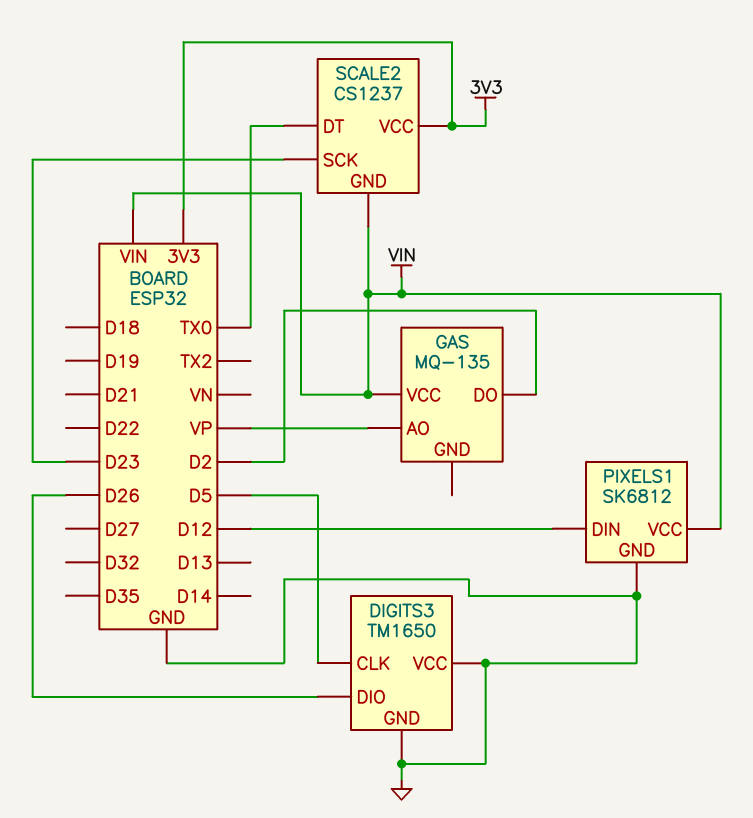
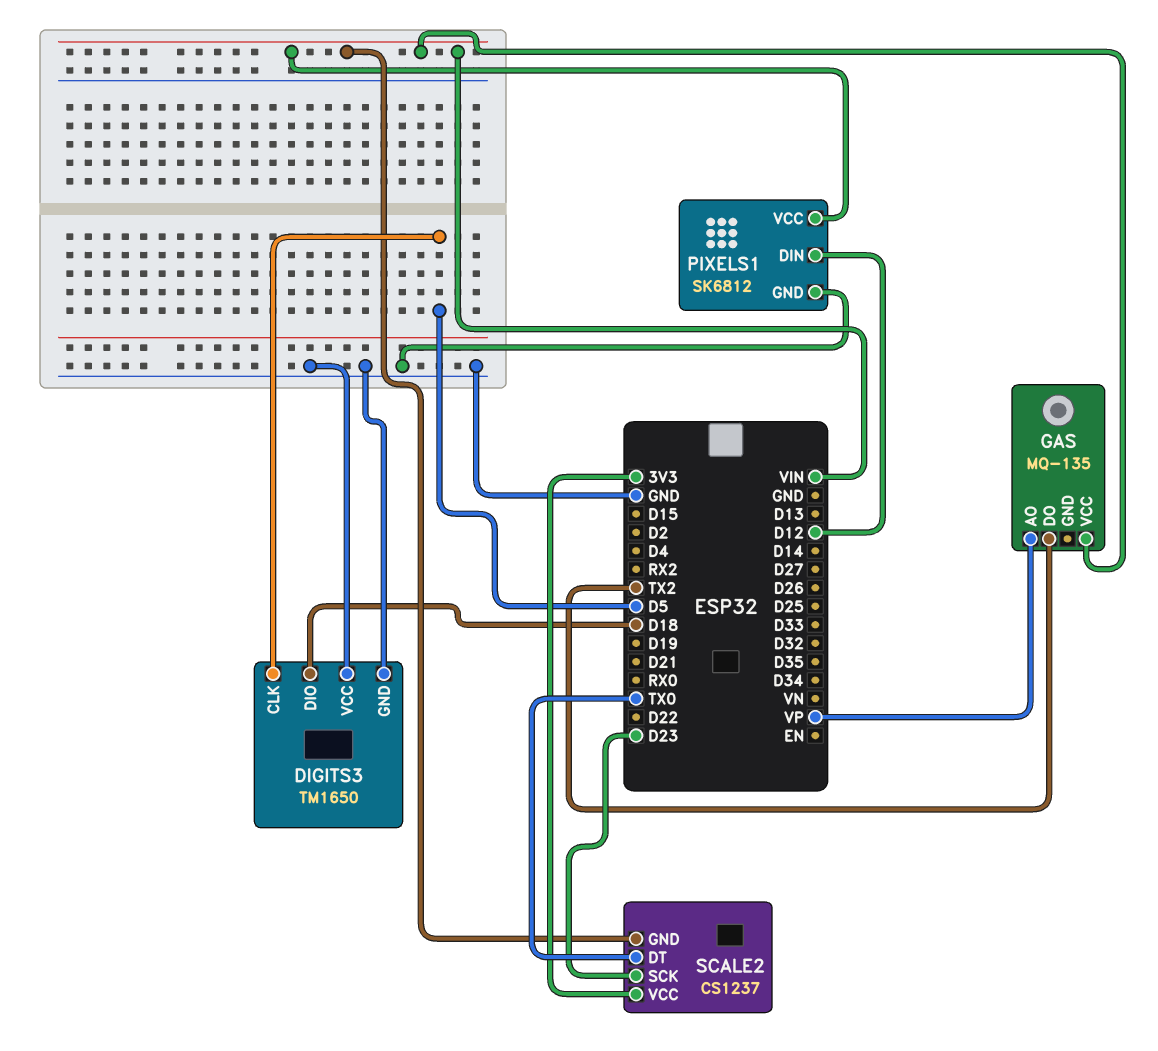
DIGITS3 pin DIO: D26 -> D18
GAS pin DO: D2 -> TX2

